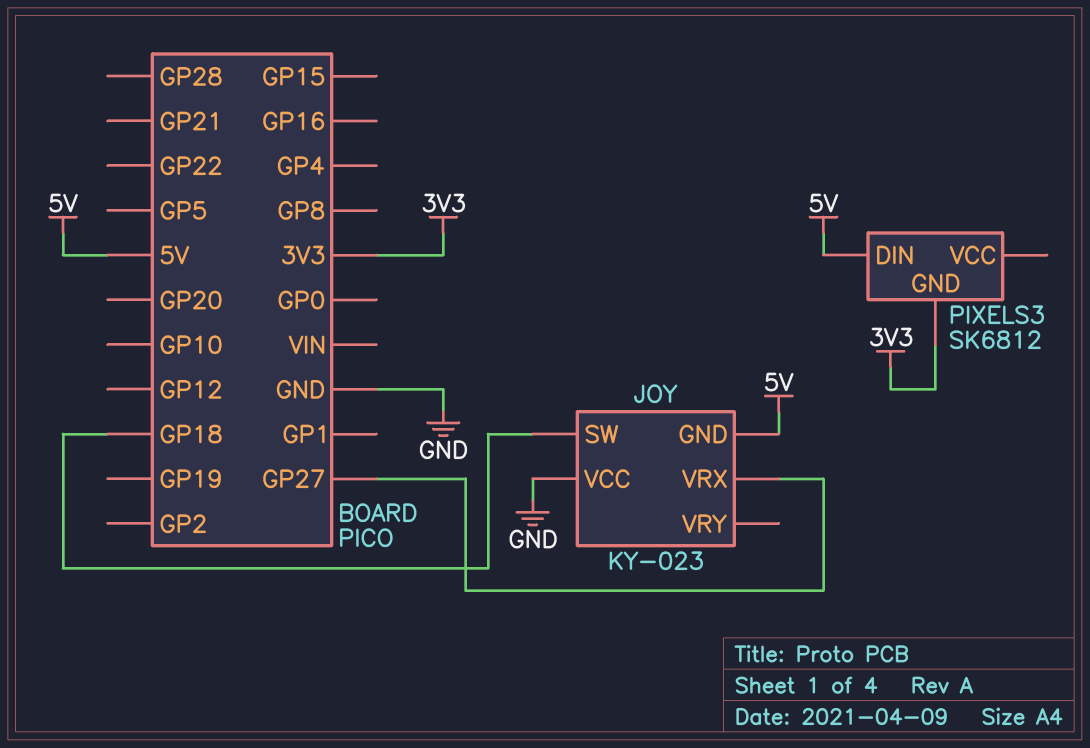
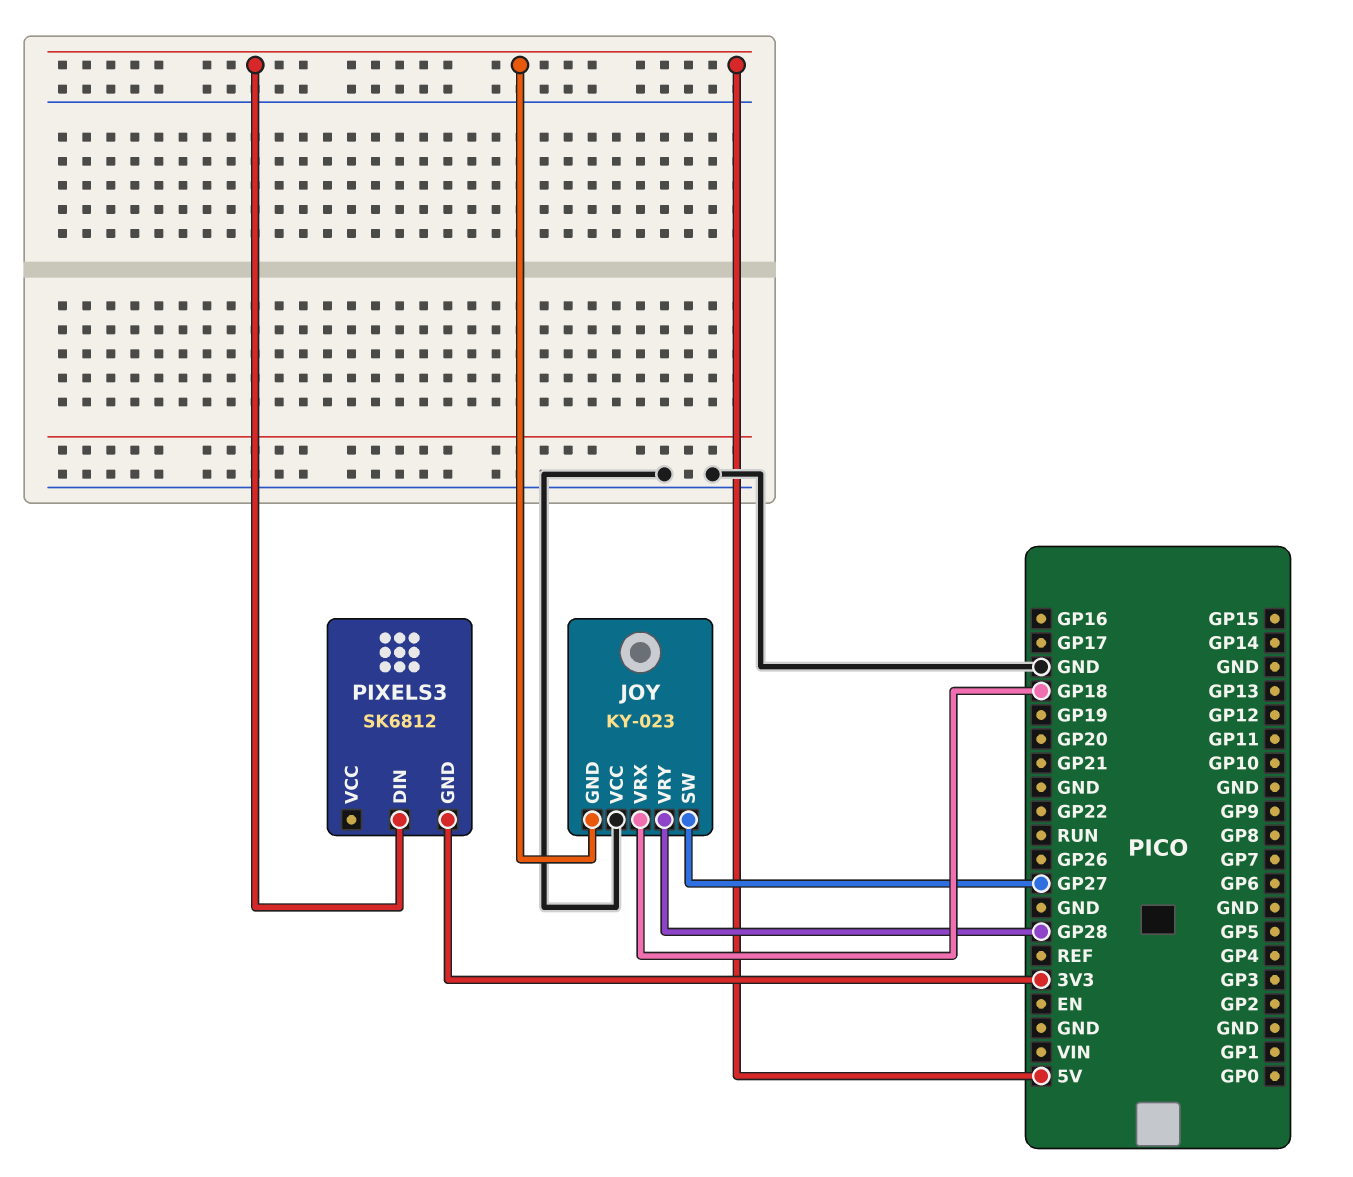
JOY pin SW: GP18 -> GP27
JOY pin VRX: GP27 -> GP18
JOY pin VRY: none -> GP28

